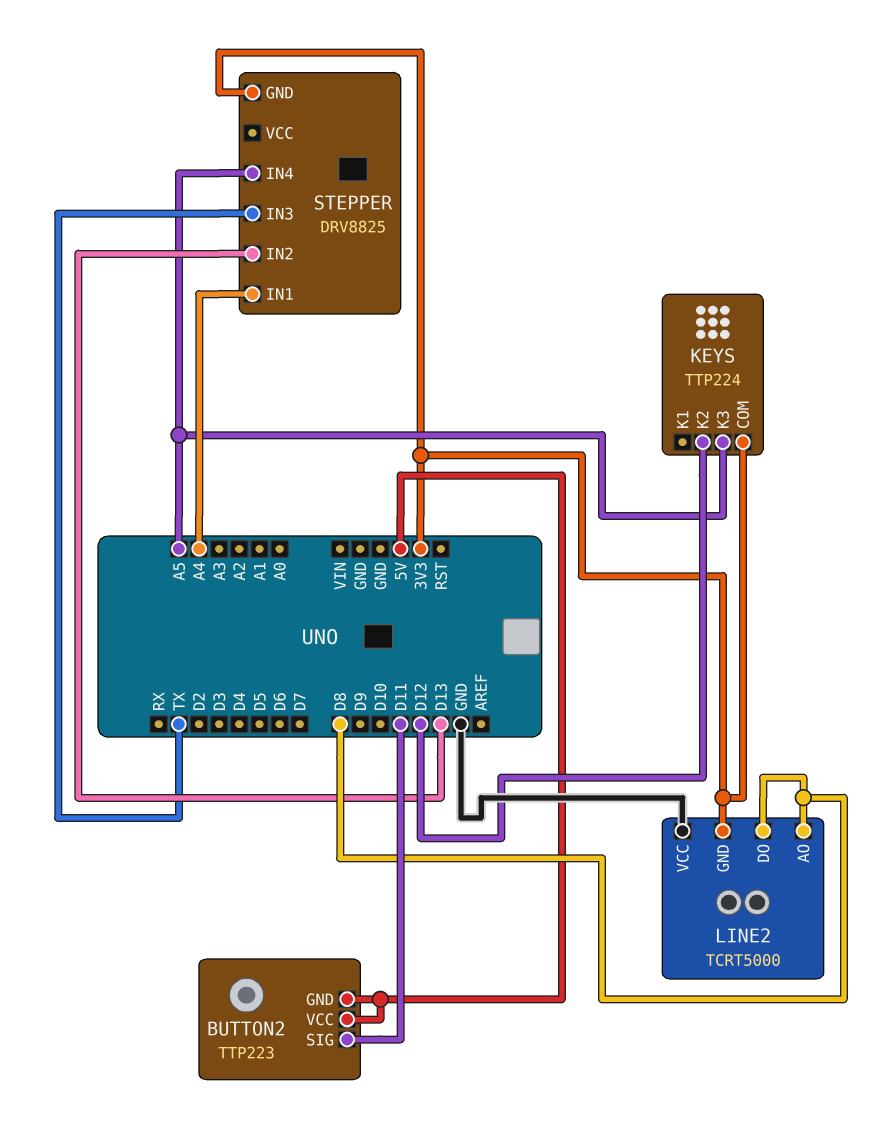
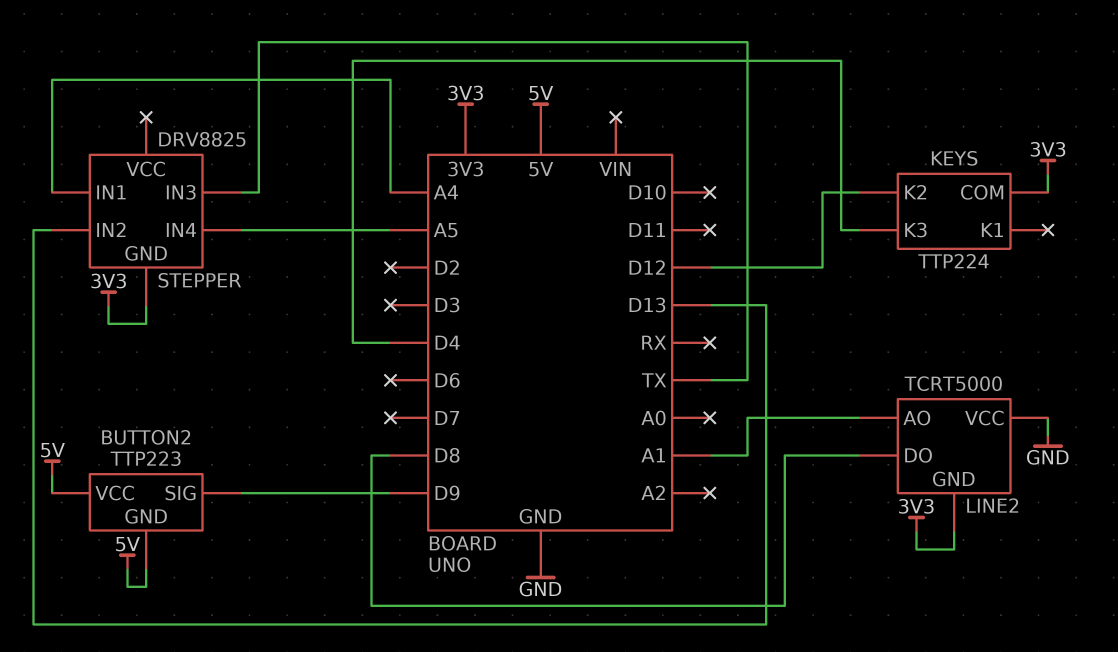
BUTTON2 pin SIG: D11 -> D9
KEYS pin K3: A5 -> D4
LINE2 pin AO: D8 -> A1

